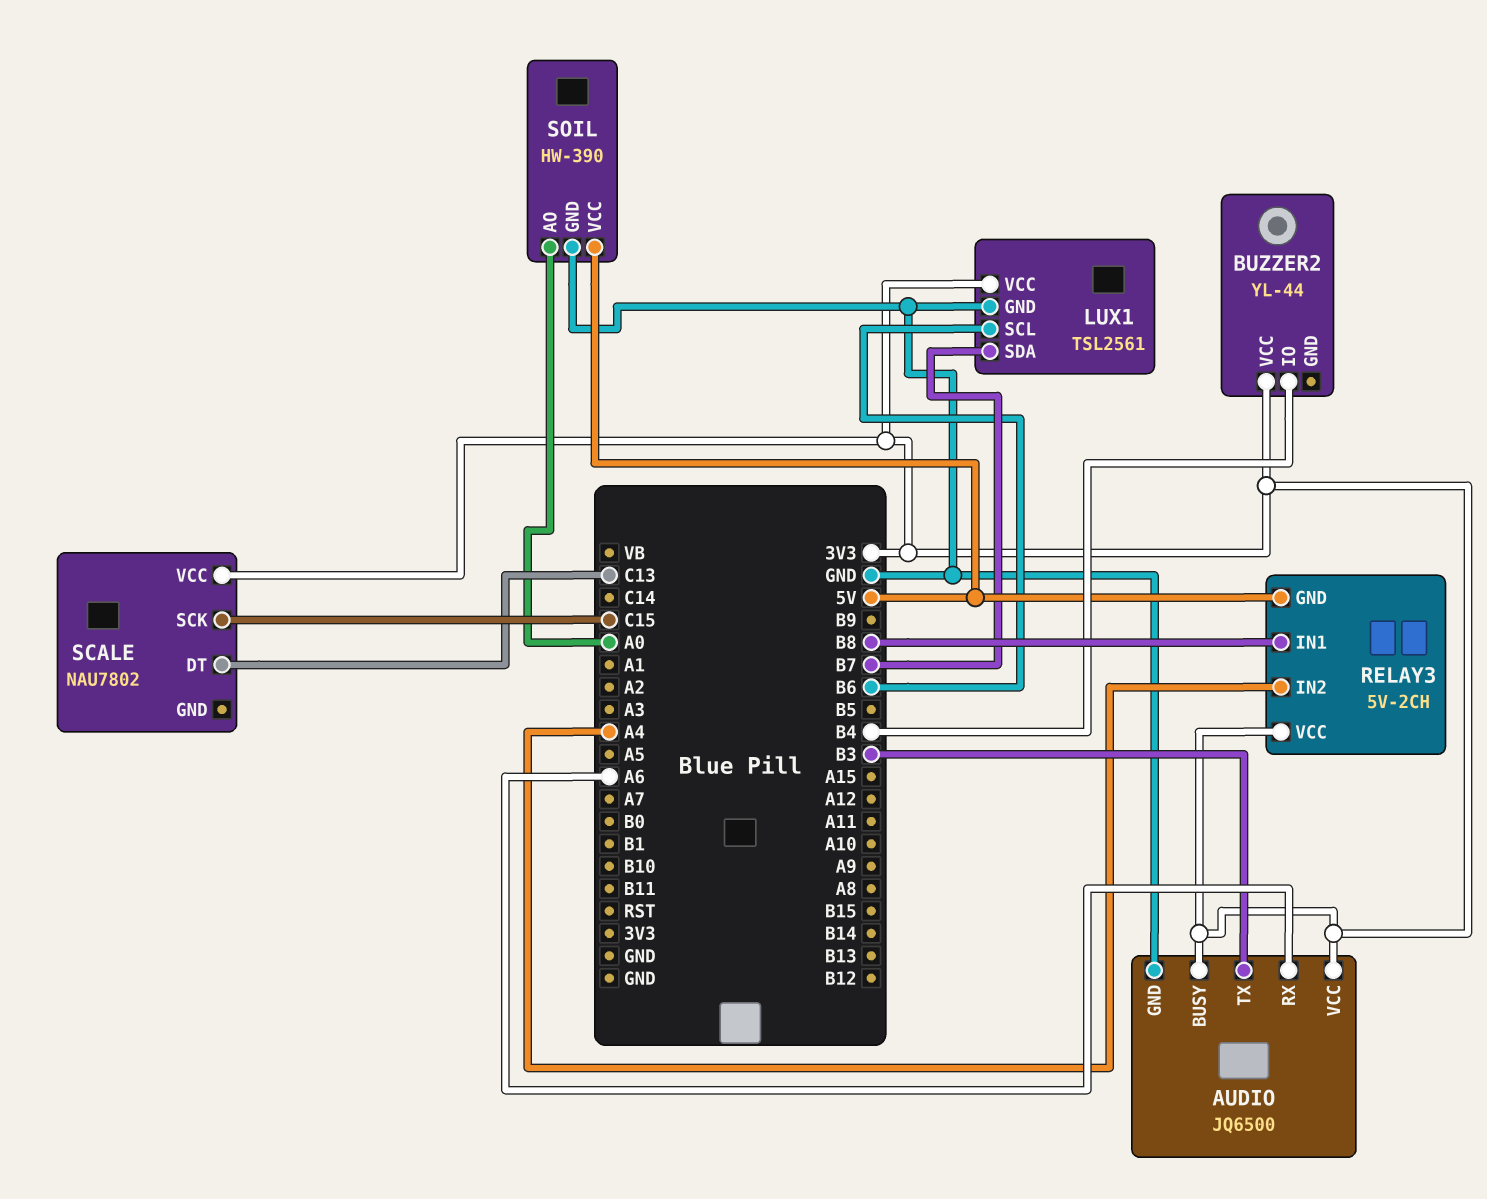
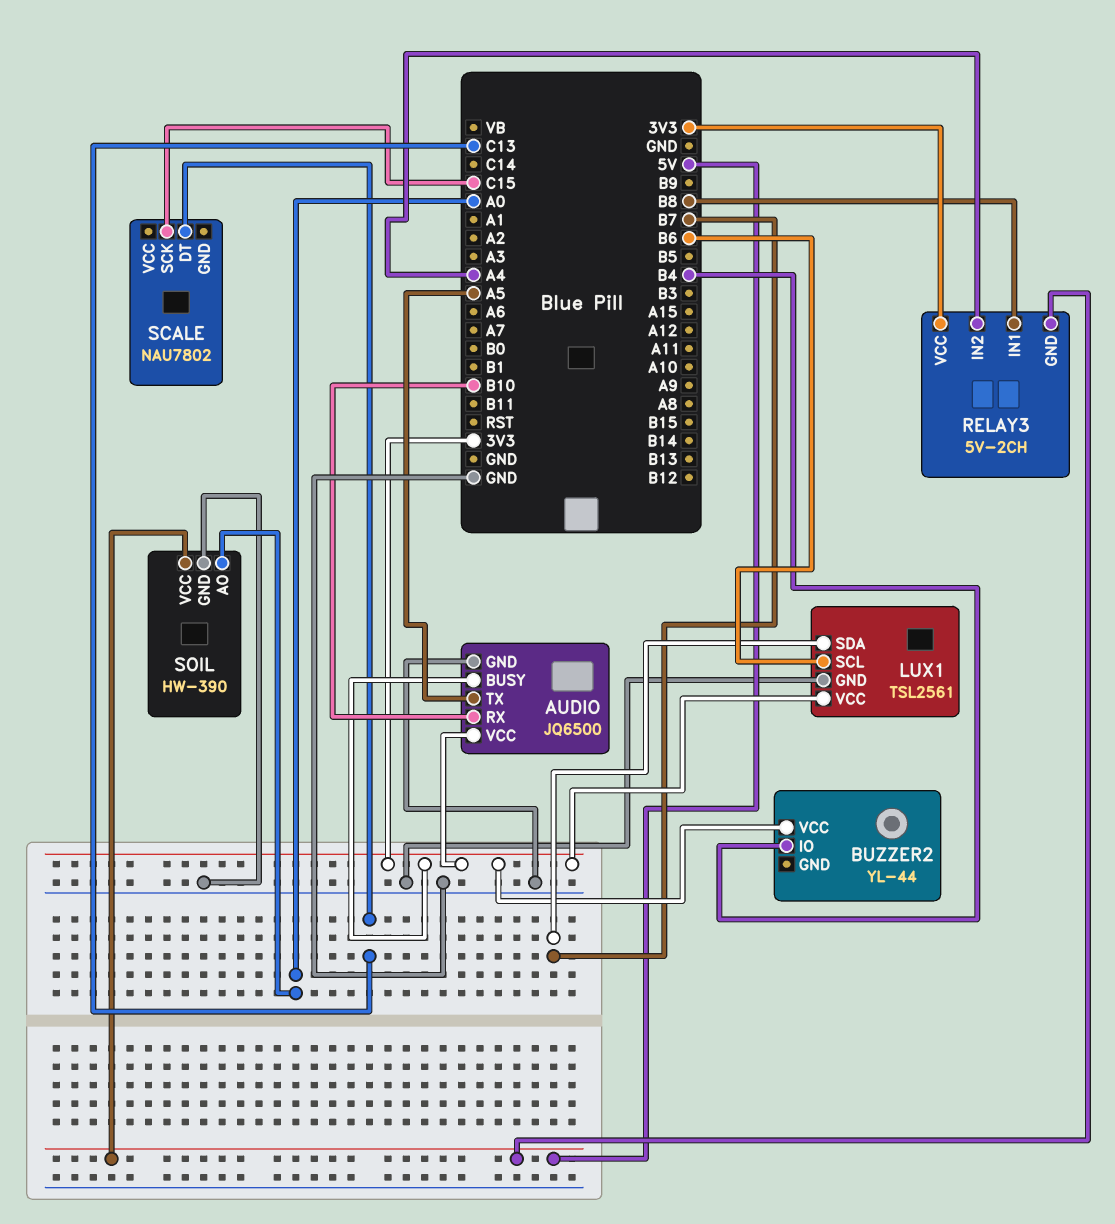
AUDIO pin RX: A6 -> B10
AUDIO pin TX: B3 -> A5
SCALE pin VCC: 3V3 -> none

